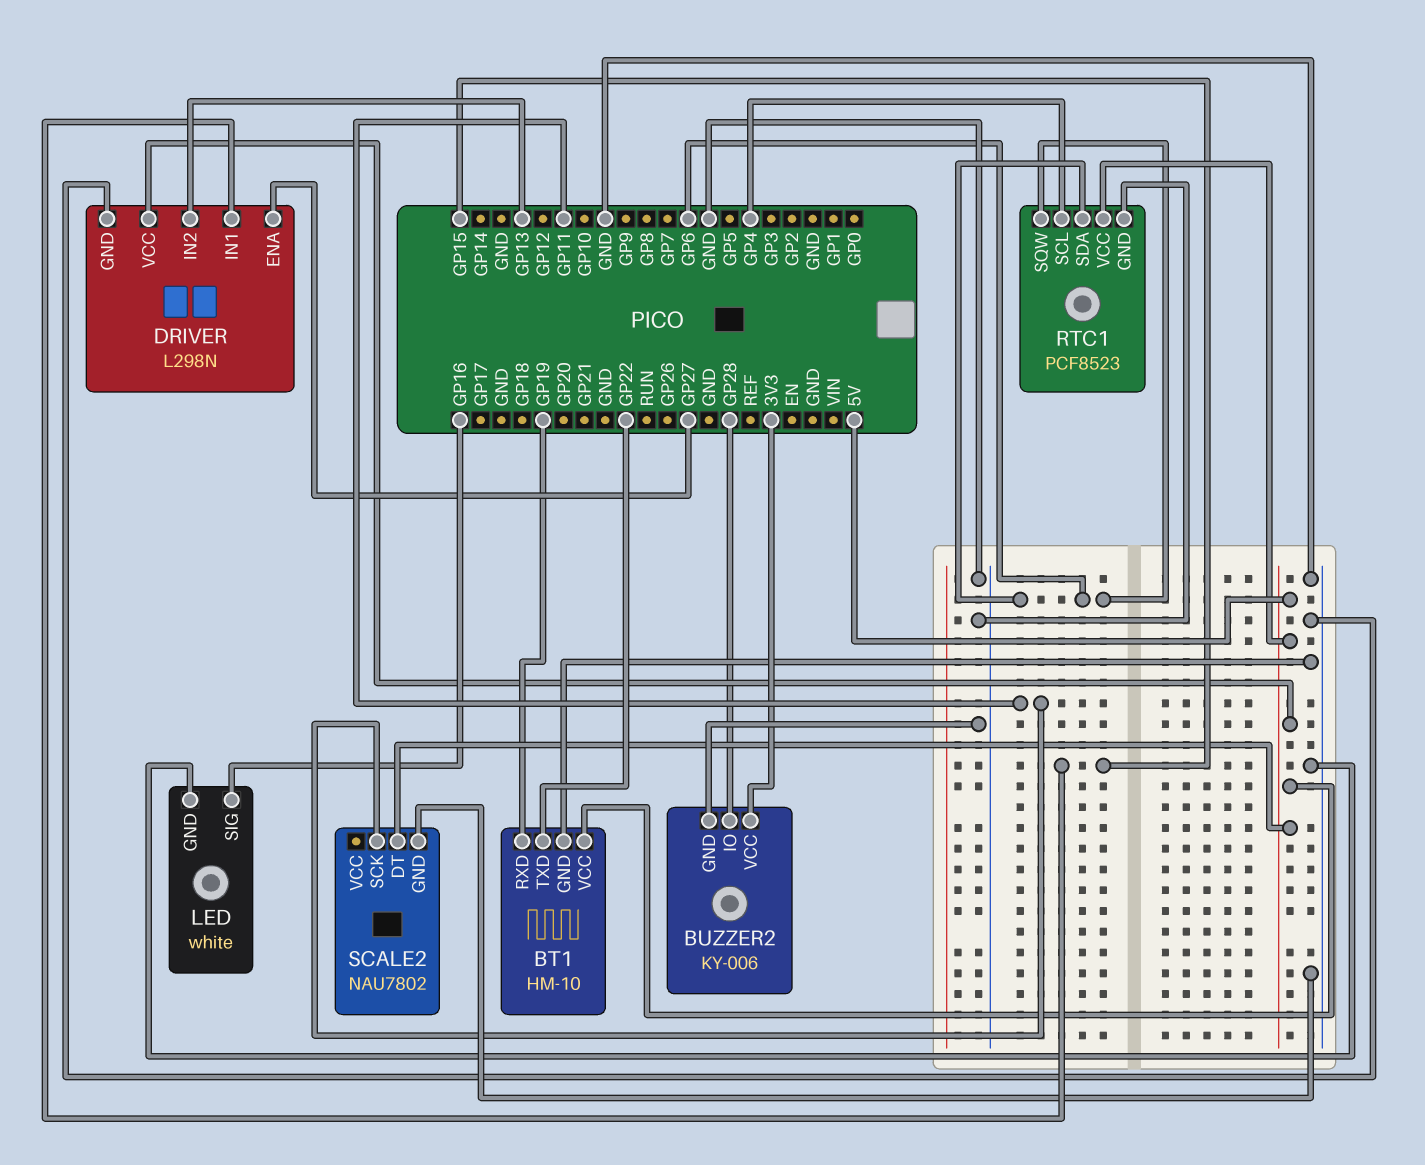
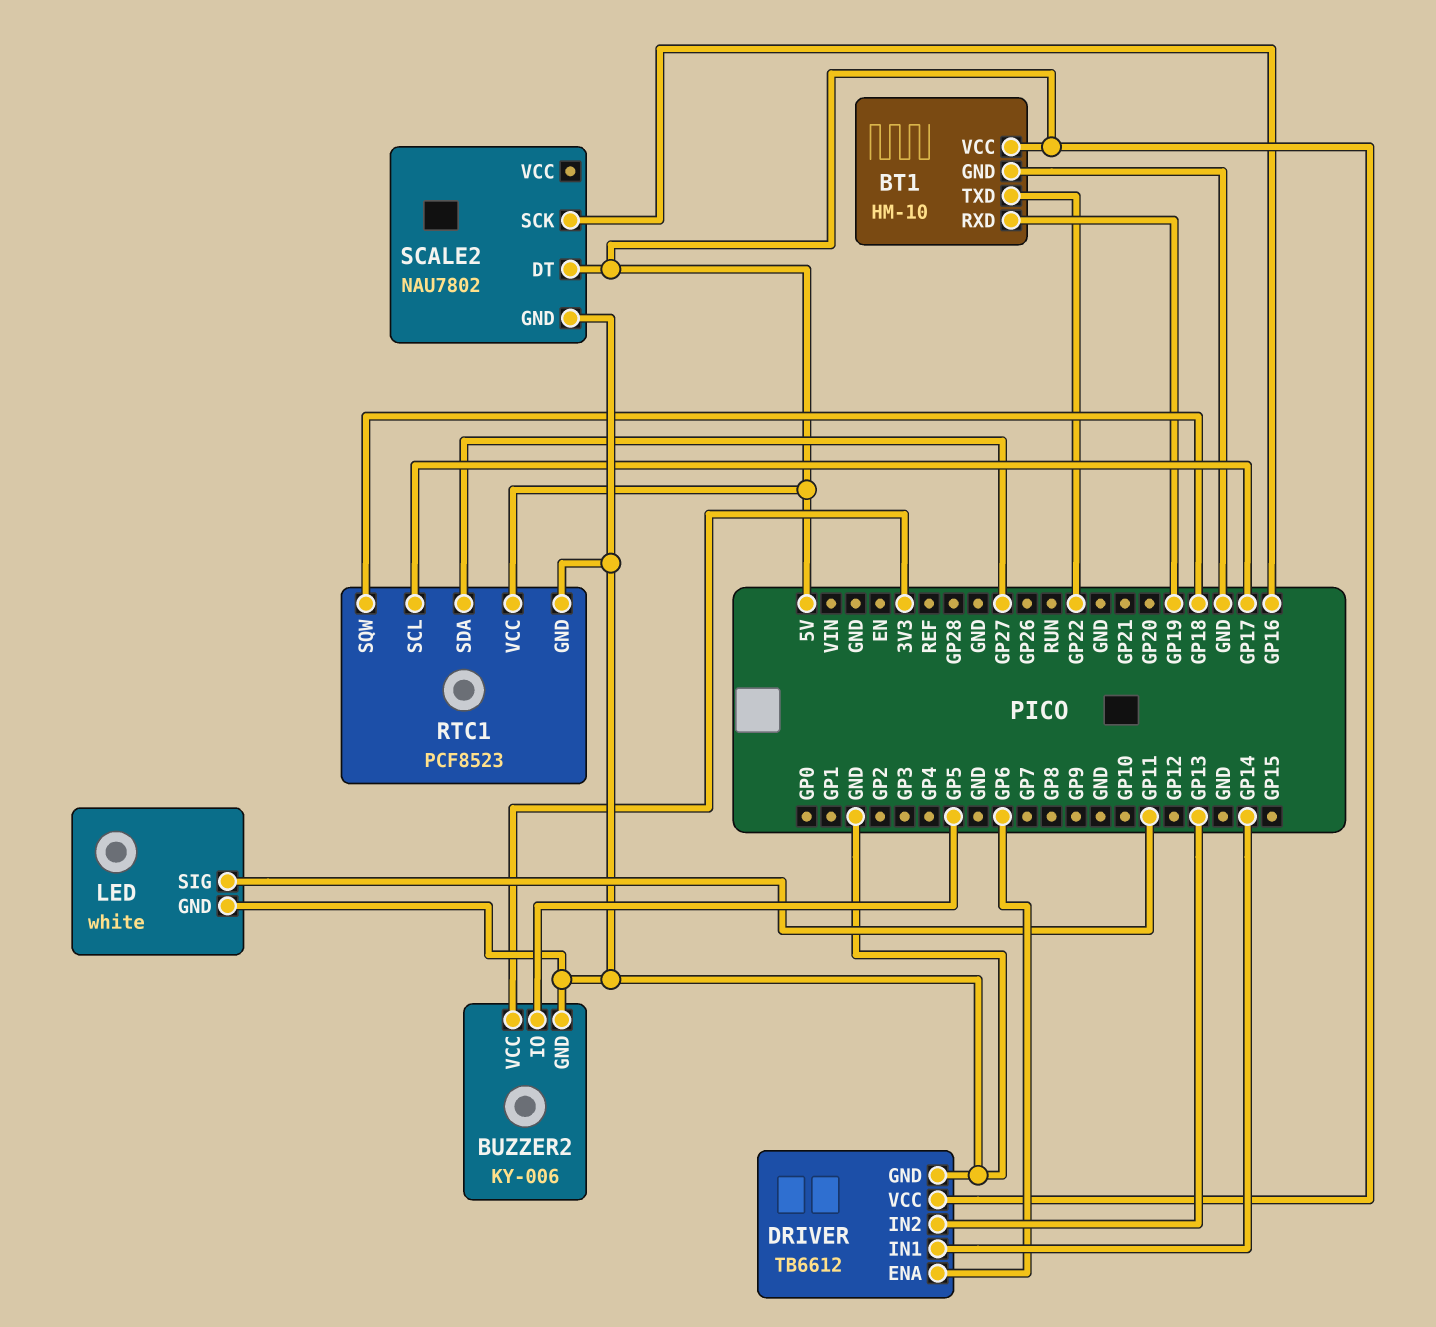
BUZZER2 pin IO: GP28 -> GP5
DRIVER: L298N -> TB6612
DRIVER pin ENA: GP27 -> GP6
DRIVER pin IN1: GP15 -> GP14
LED pin SIG: GP16 -> GP11
RTC1 pin SCL: GP4 -> GP17
RTC1 pin SDA: GP6 -> GP27
RTC1 pin SQW: GP6 -> GP18
SCALE2 pin SCK: GP11 -> GP16

